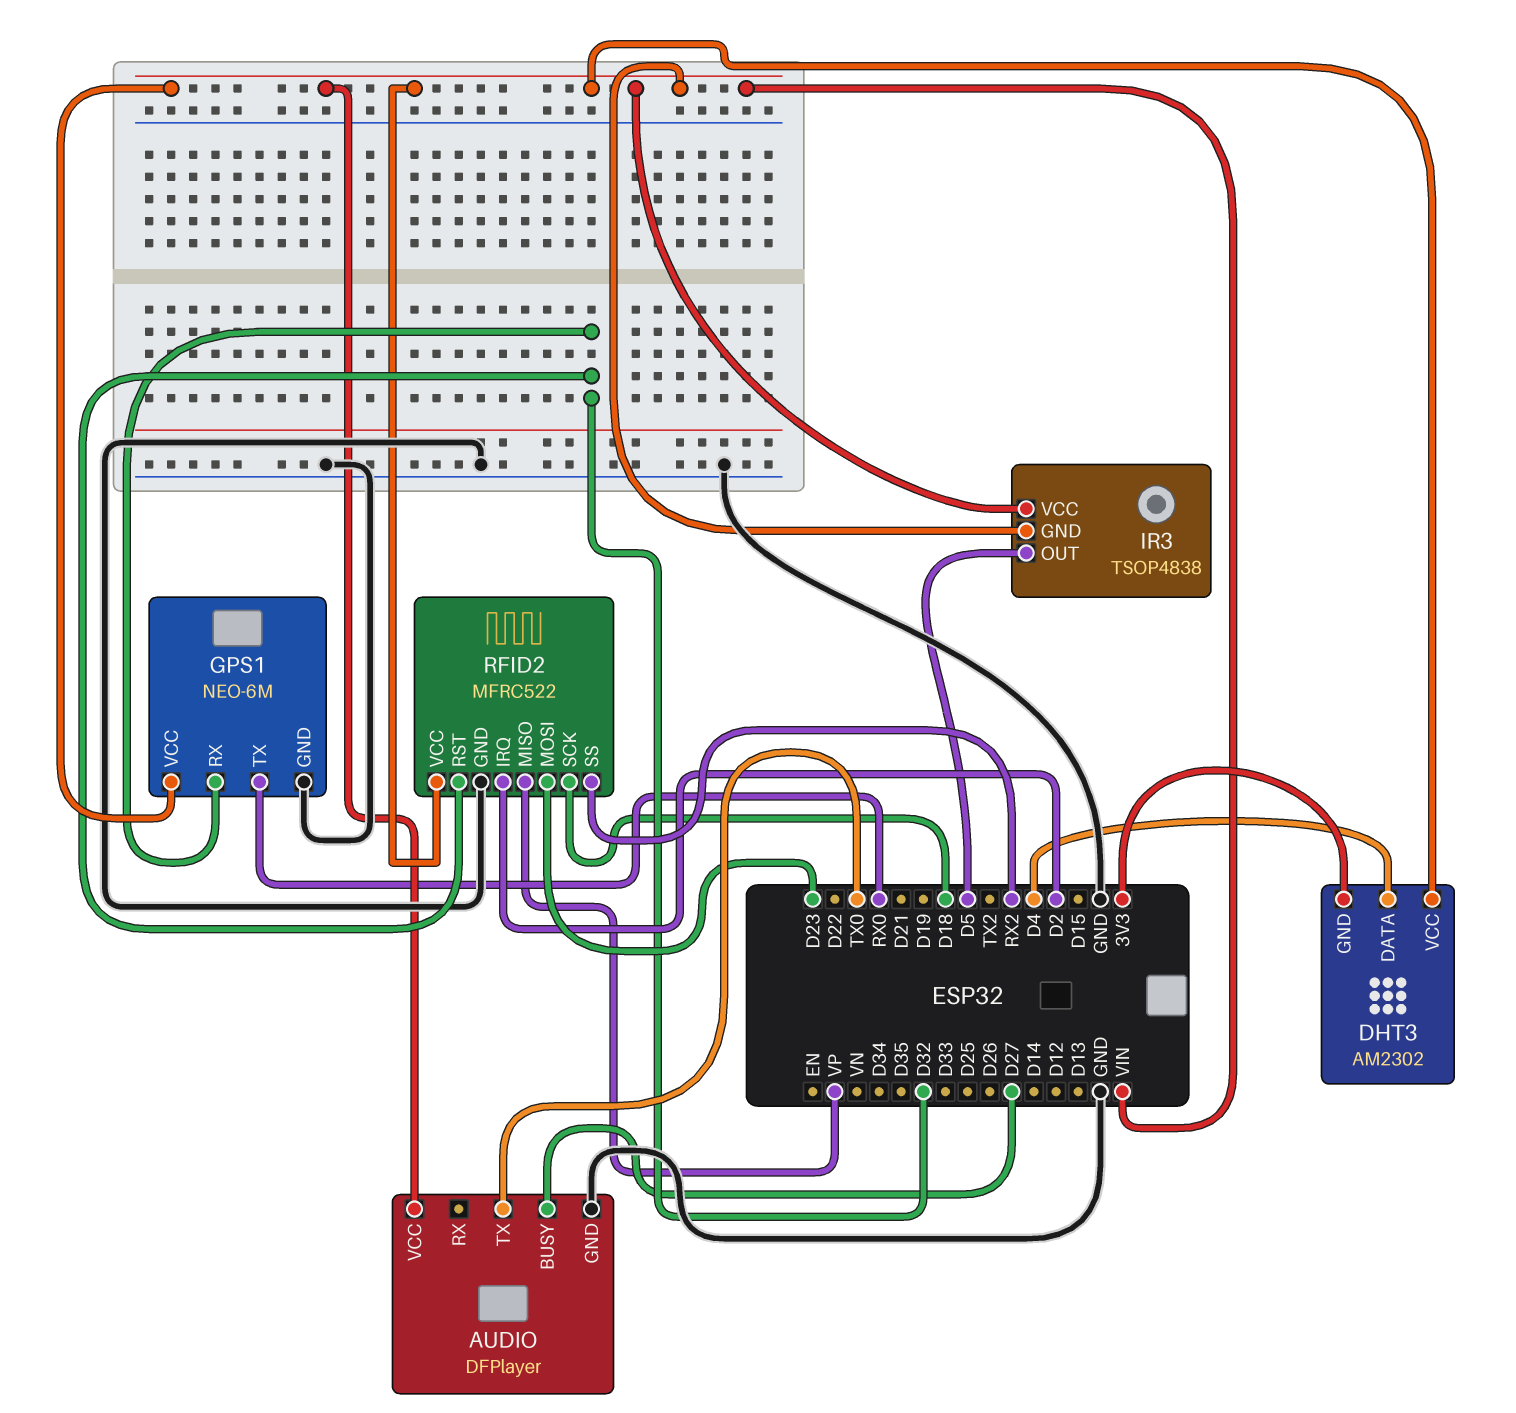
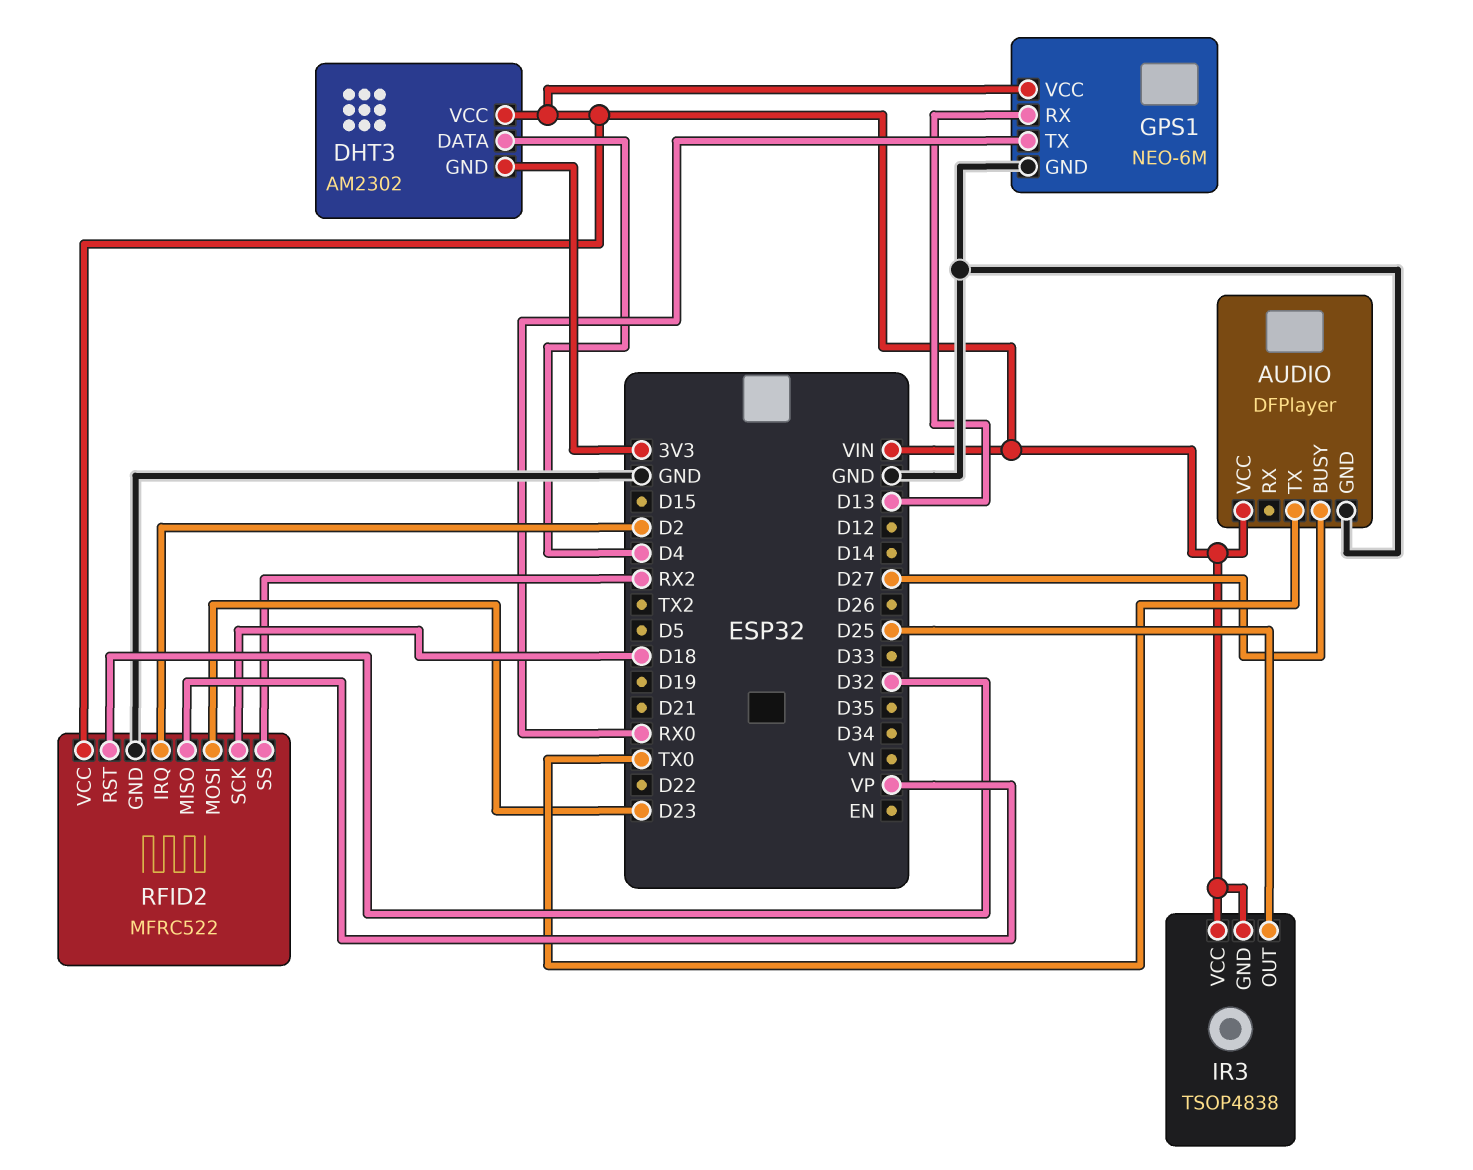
GPS1 pin RX: D32 -> D13
IR3 pin OUT: D5 -> D25

